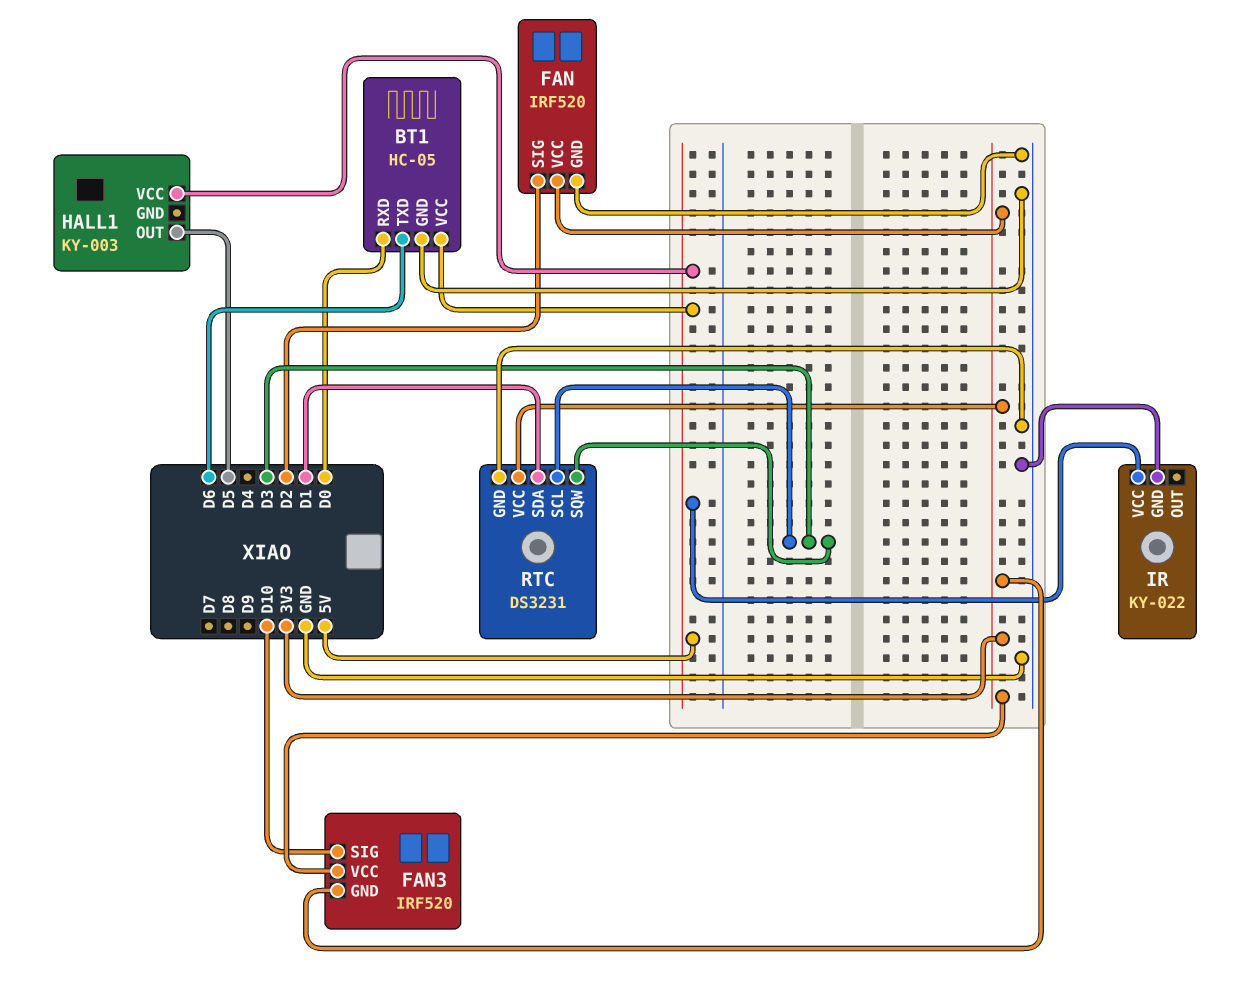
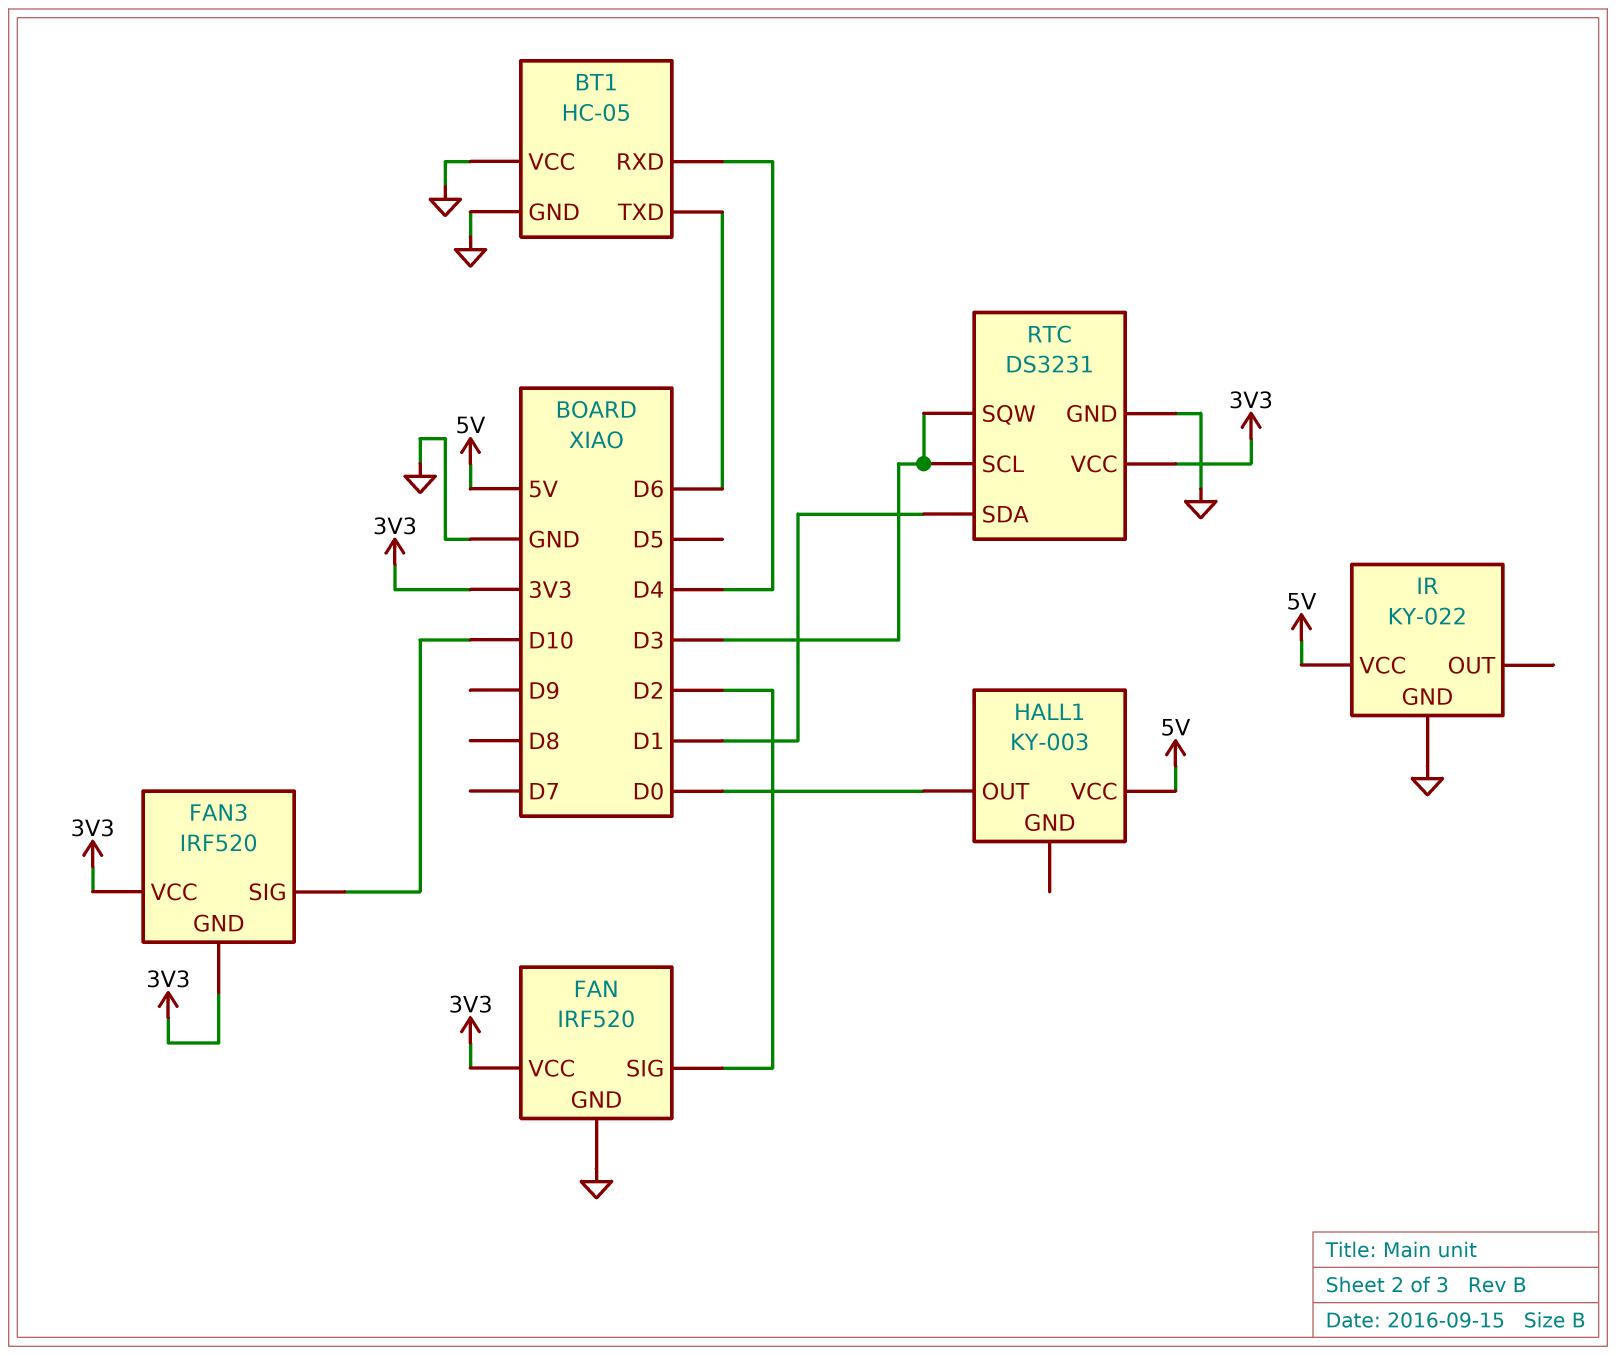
BT1 pin RXD: D0 -> D4
BT1 pin VCC: 5V -> GND
HALL1 pin OUT: D5 -> D0

